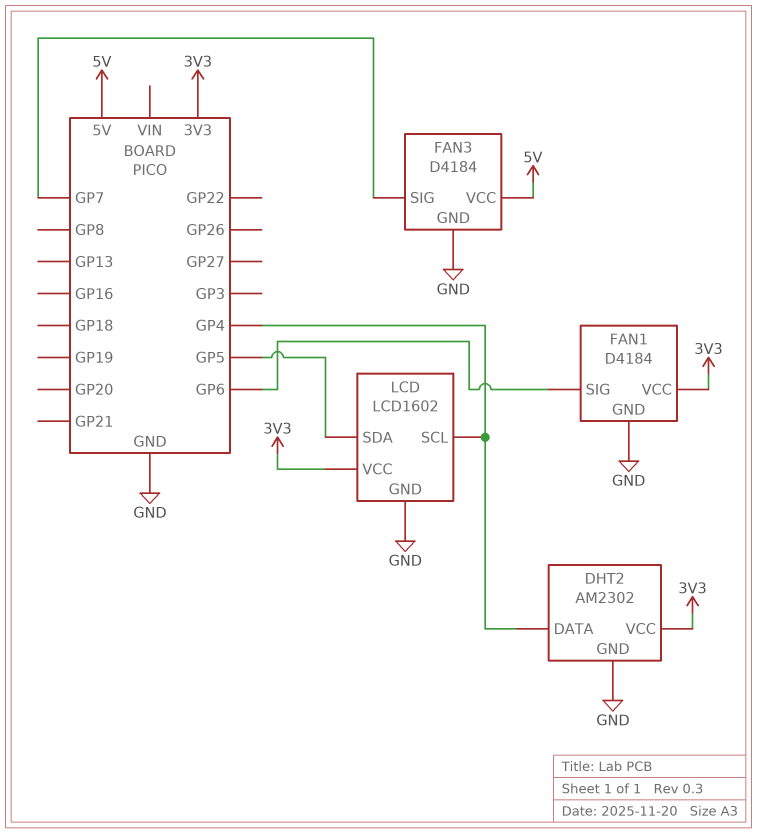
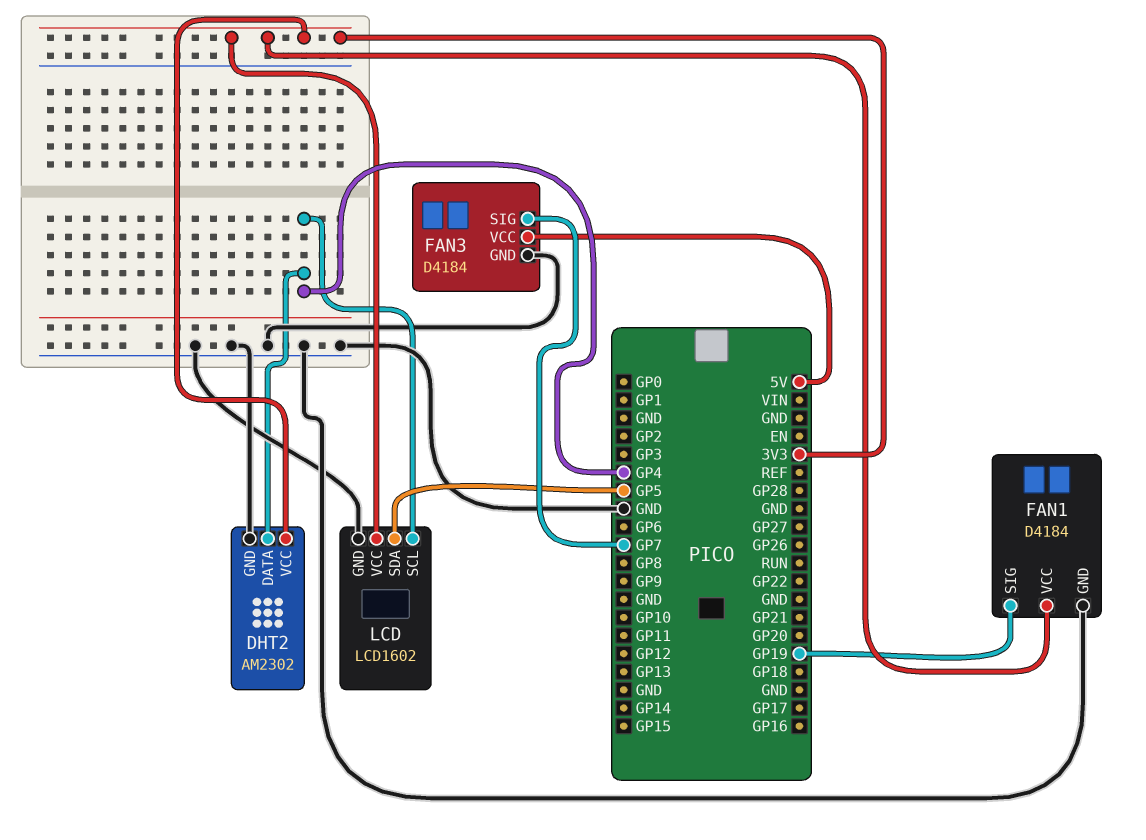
FAN1 pin SIG: GP6 -> GP19

